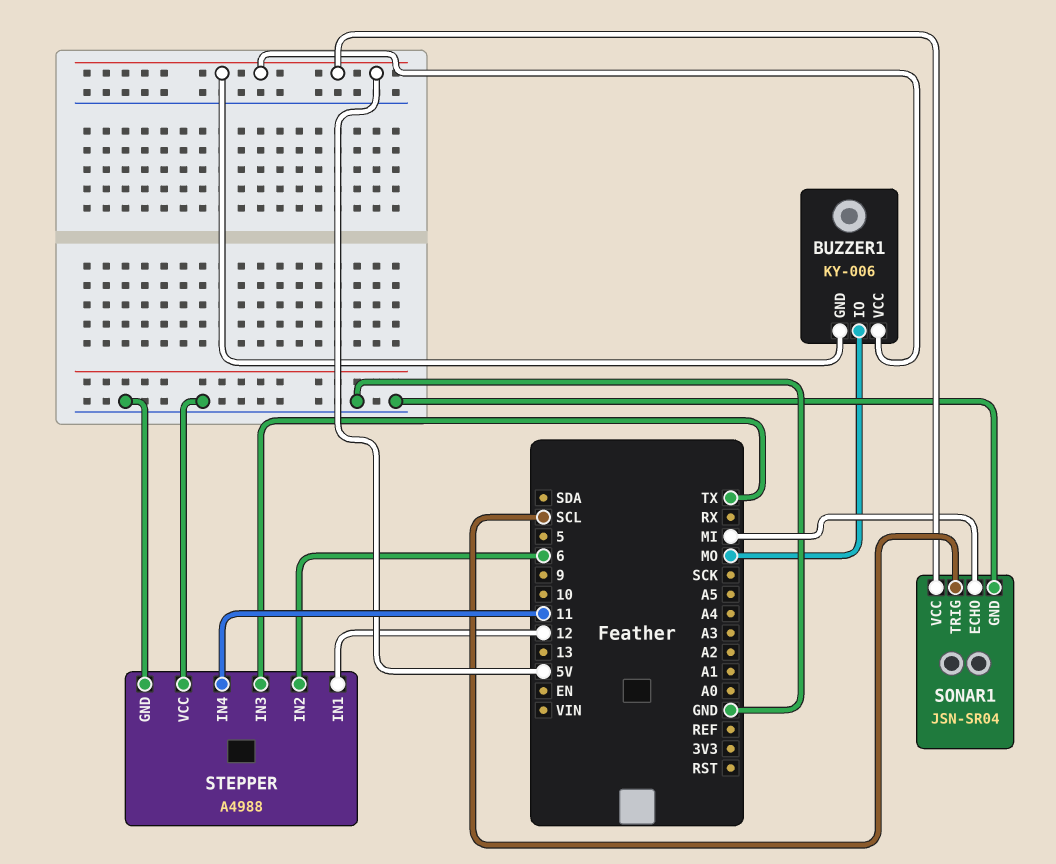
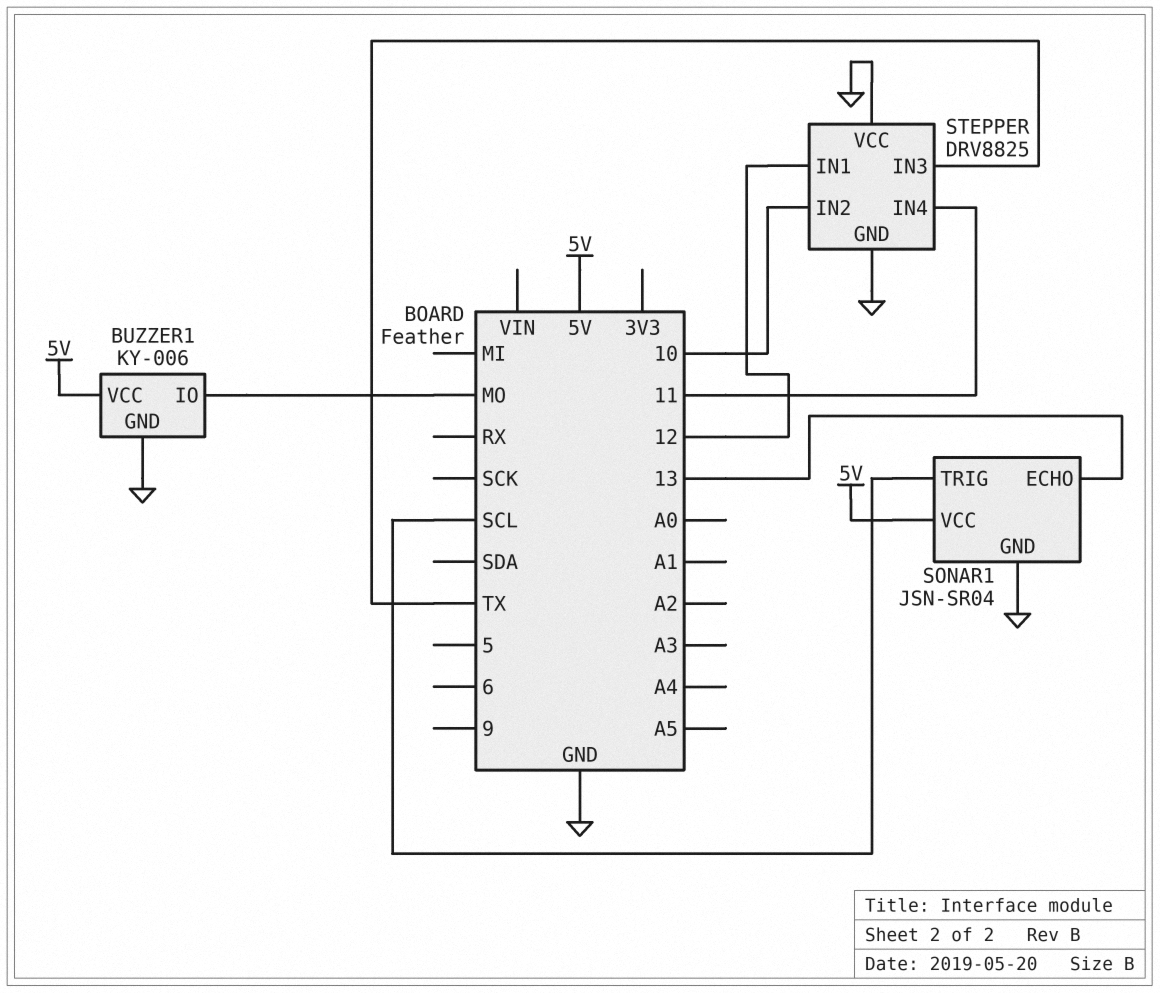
BUZZER1 pin GND: 5V -> GND
SONAR1 pin ECHO: MI -> 13
STEPPER: A4988 -> DRV8825
STEPPER pin IN2: 6 -> 10

